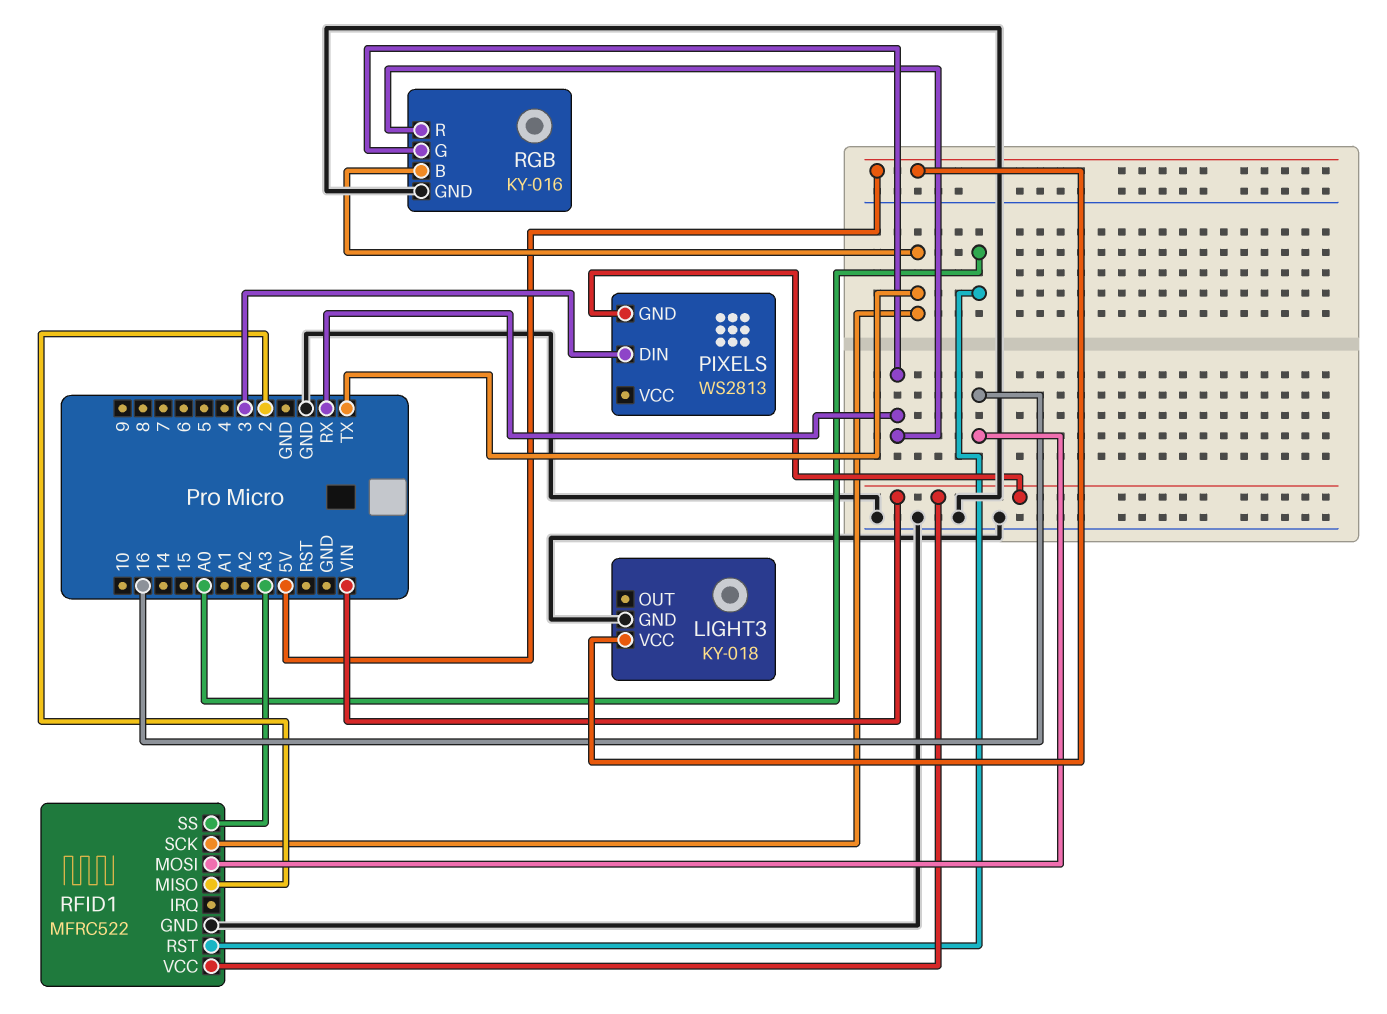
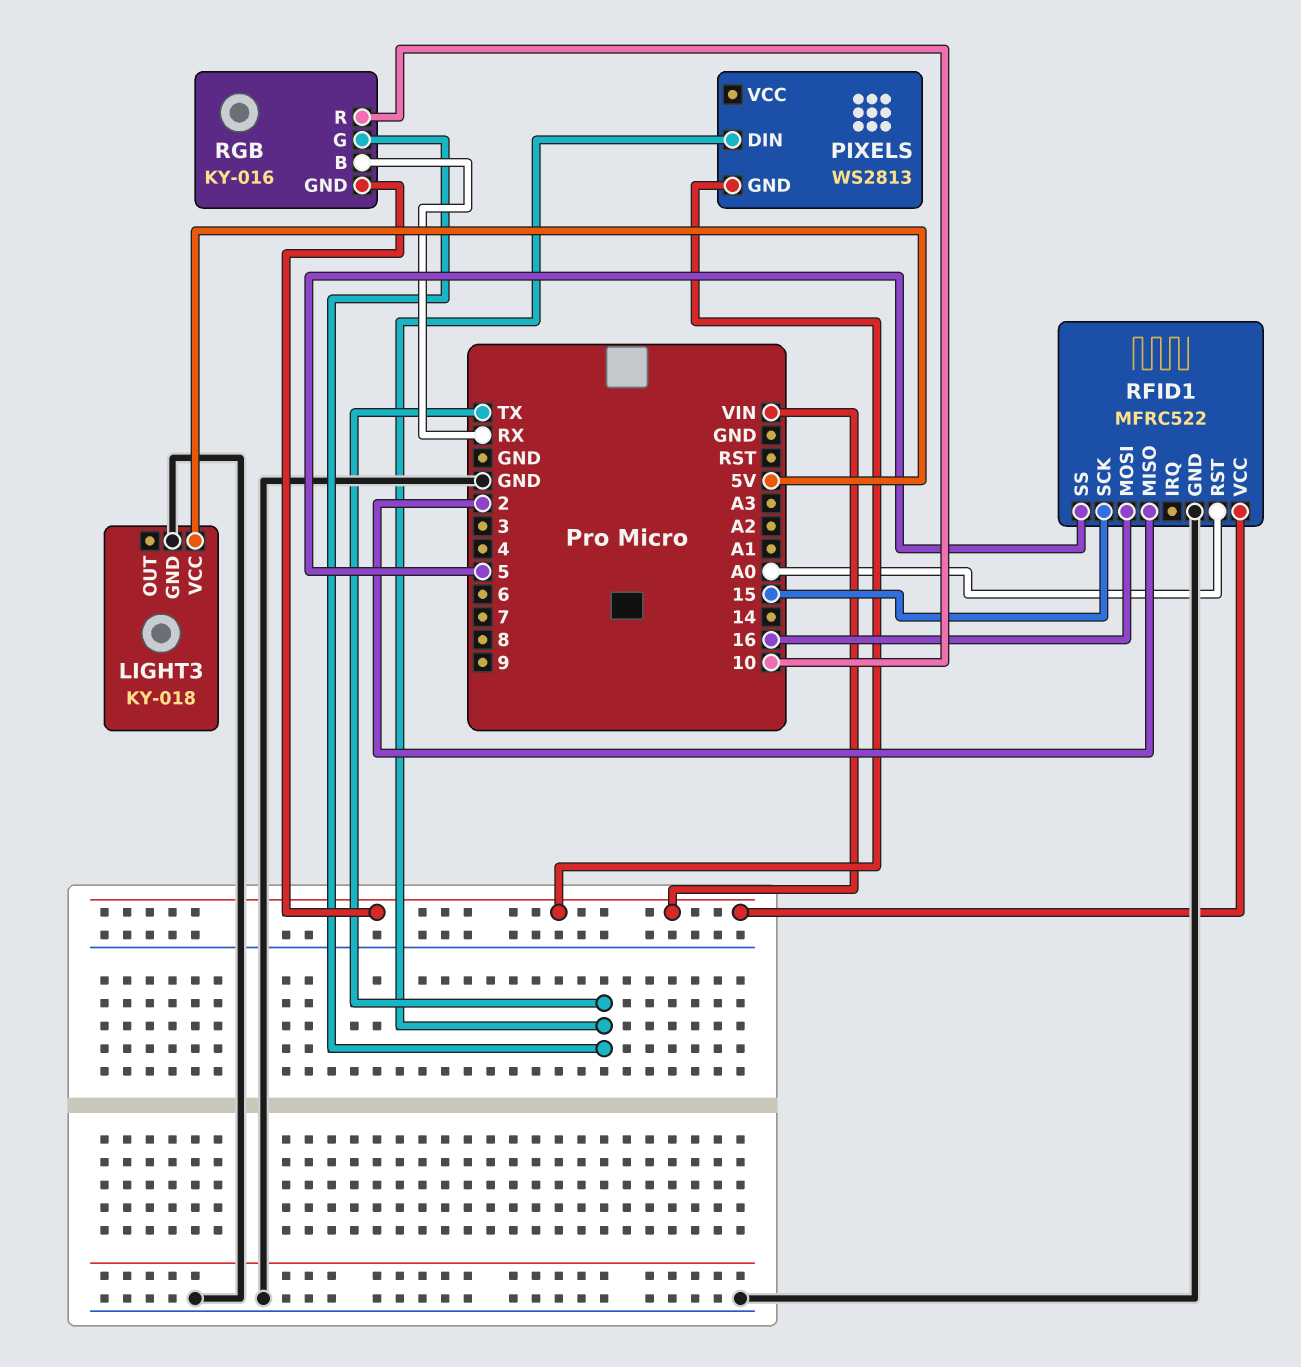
PIXELS pin DIN: 3 -> TX
RFID1 pin SCK: TX -> 15
RFID1 pin SS: A3 -> 5
RGB pin B: TX -> RX
RGB pin G: RX -> TX
RGB pin GND: GND -> VIN
RGB pin R: RX -> 10

